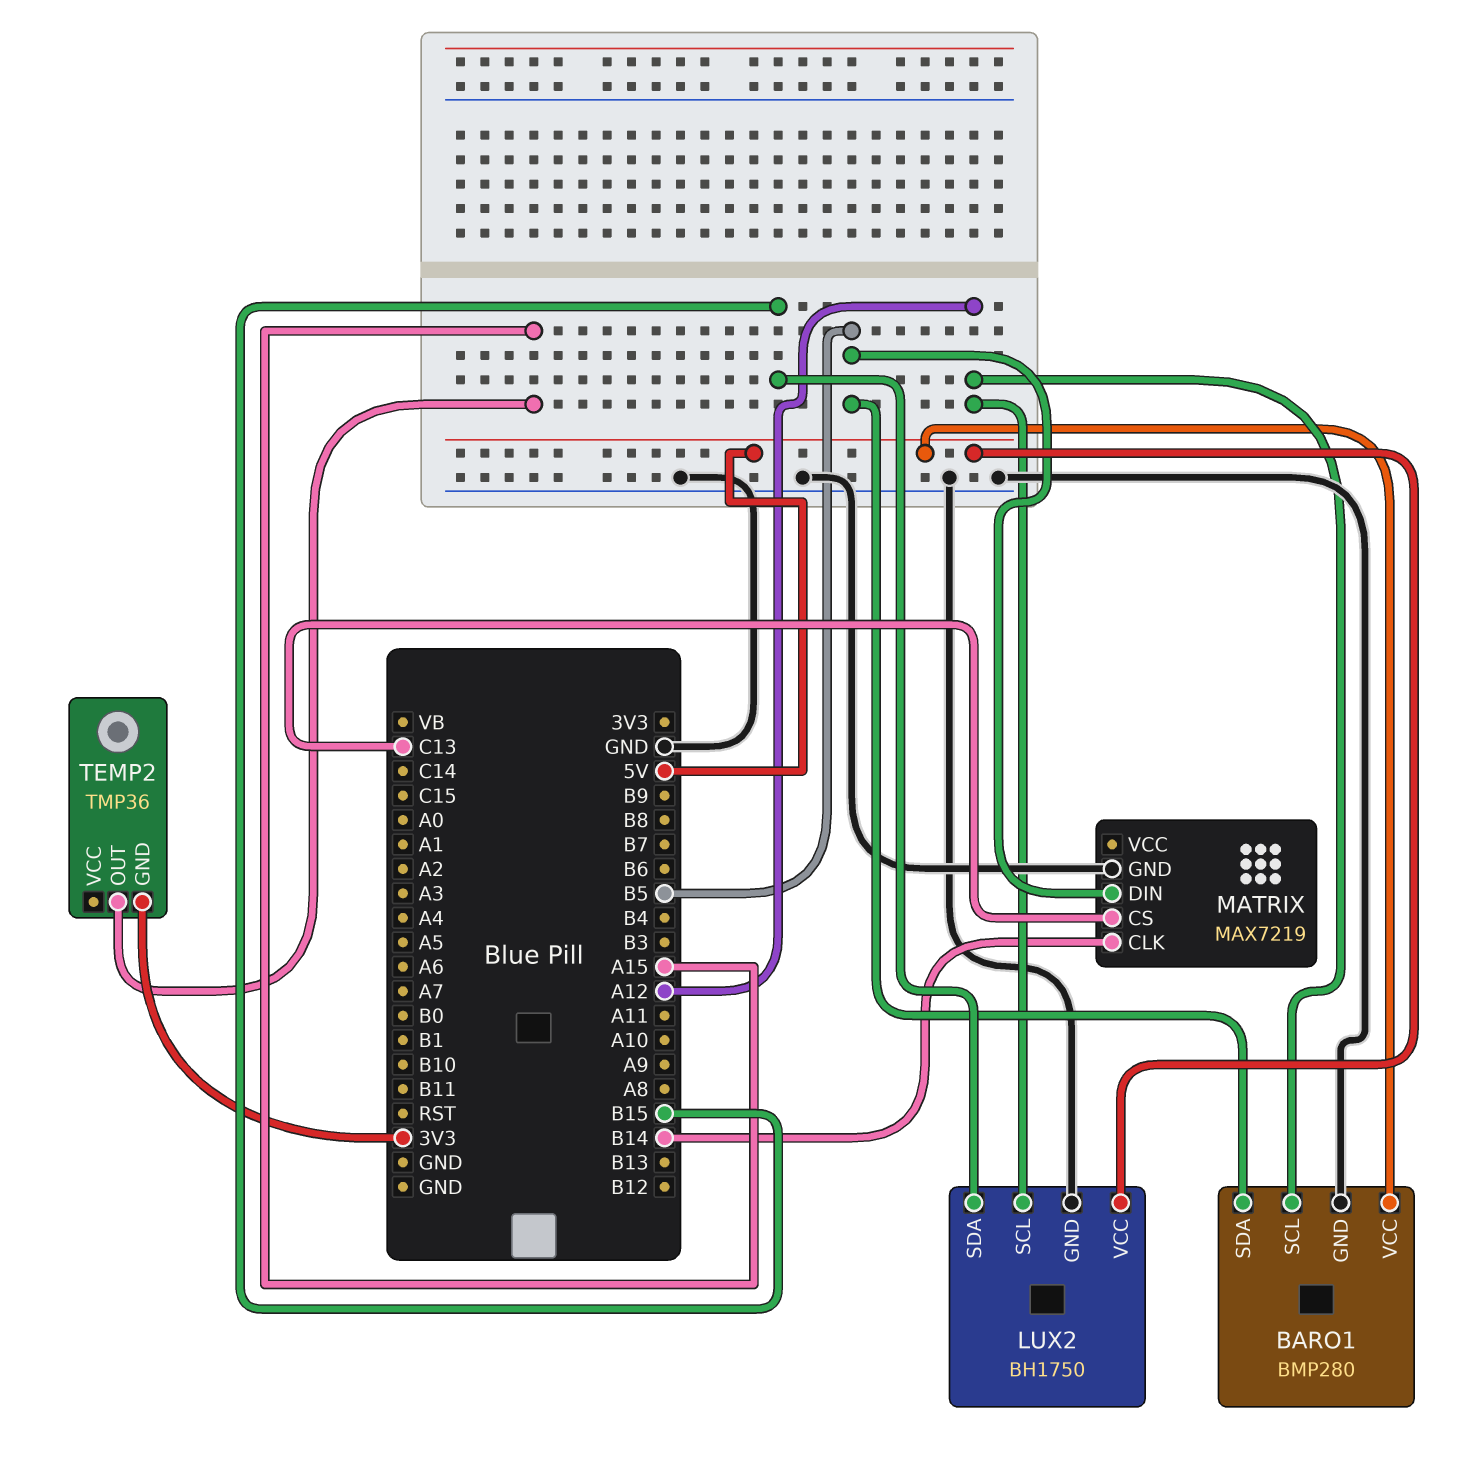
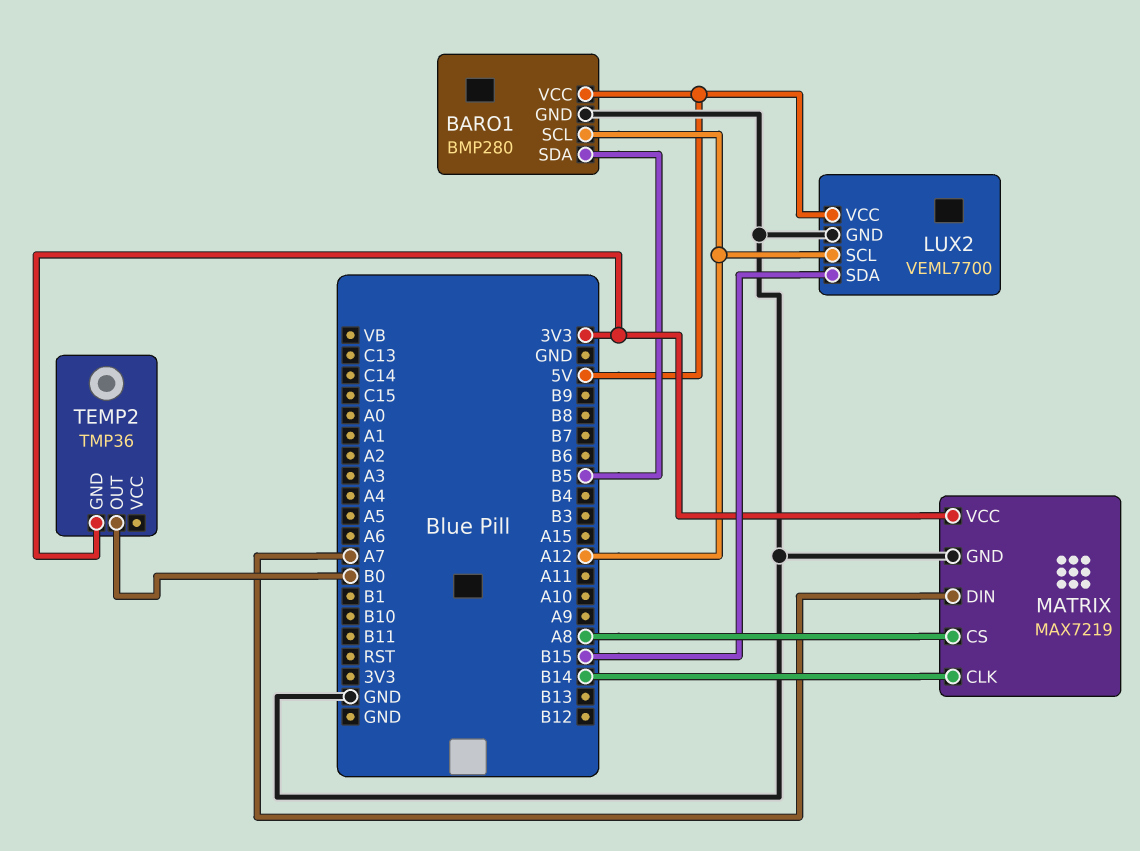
LUX2: BH1750 -> VEML7700
MATRIX pin CS: C13 -> A8
MATRIX pin DIN: B5 -> A7
MATRIX pin VCC: none -> 3V3
TEMP2 pin OUT: A15 -> B0

